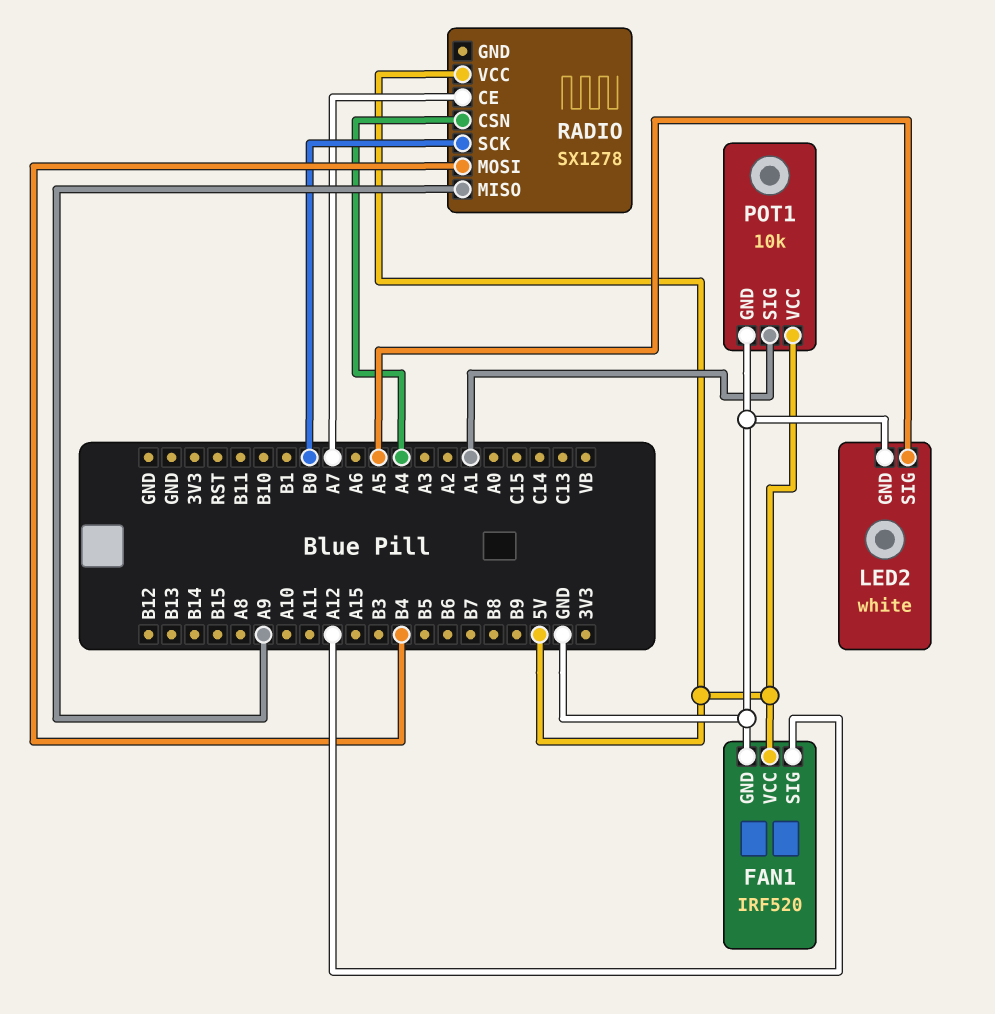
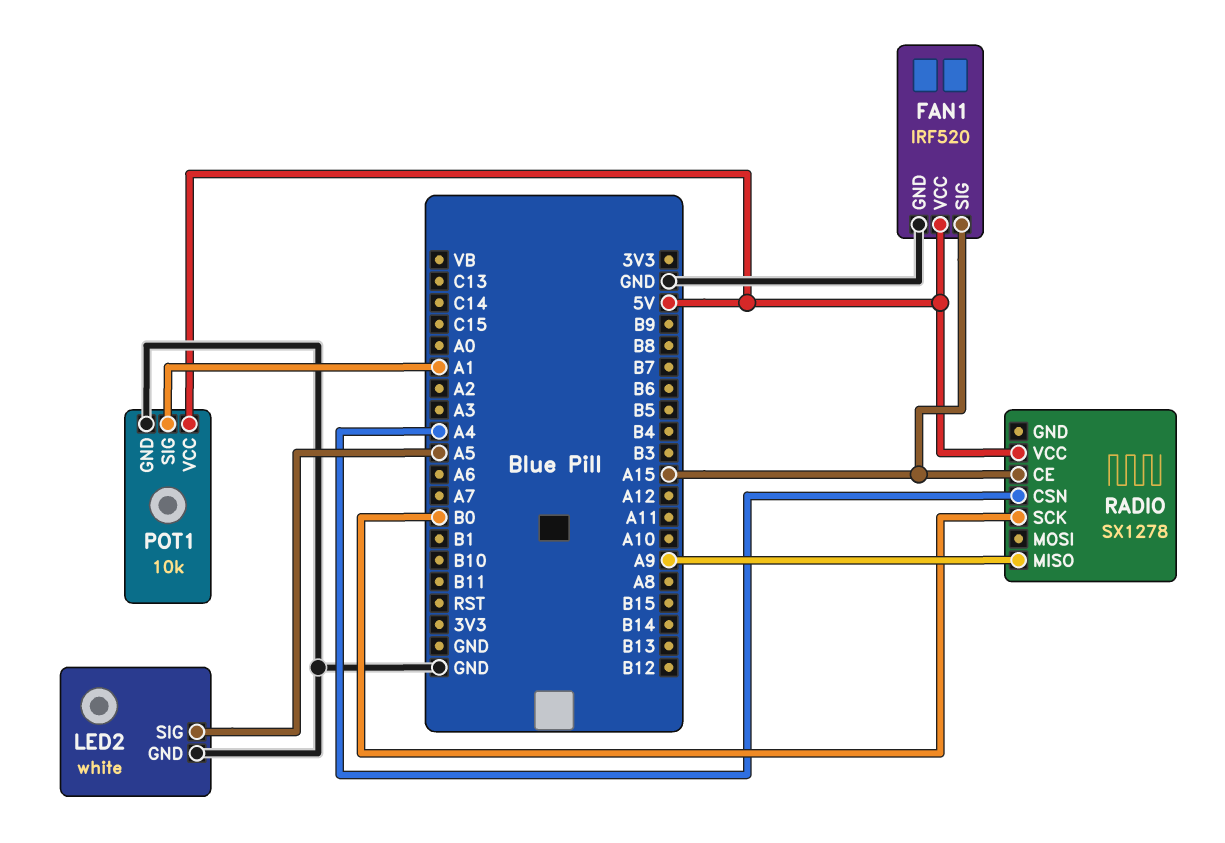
FAN1 pin SIG: A12 -> A15
RADIO pin CE: A7 -> A15
RADIO pin MOSI: B4 -> none

